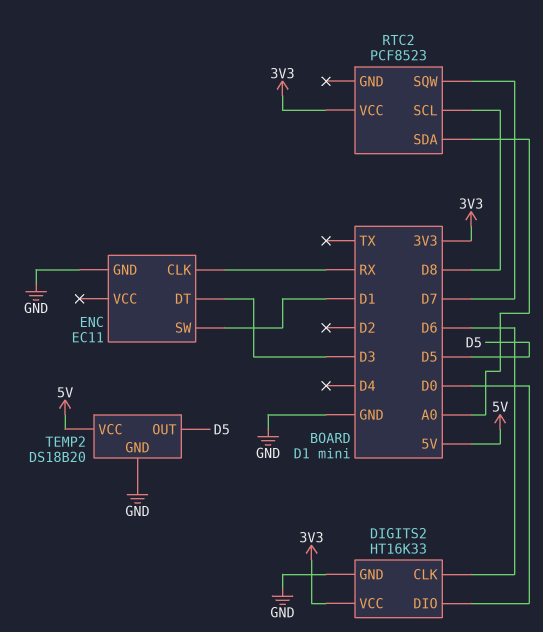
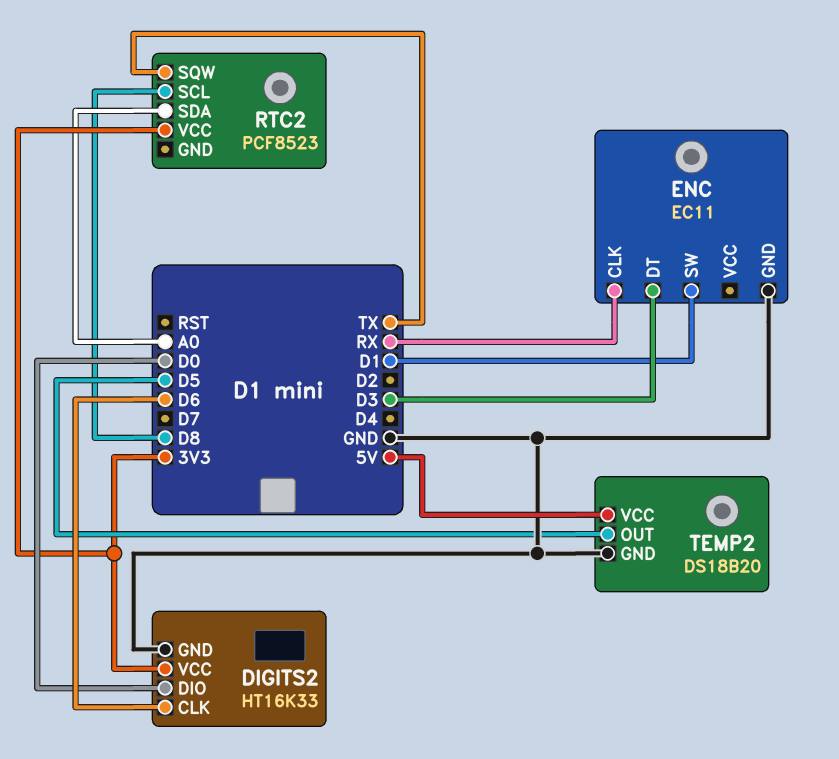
RTC2 pin SQW: D7 -> TX

